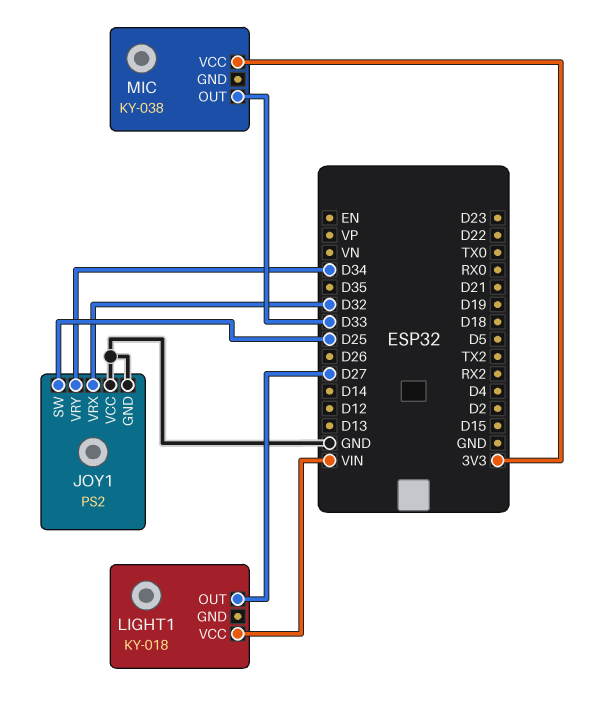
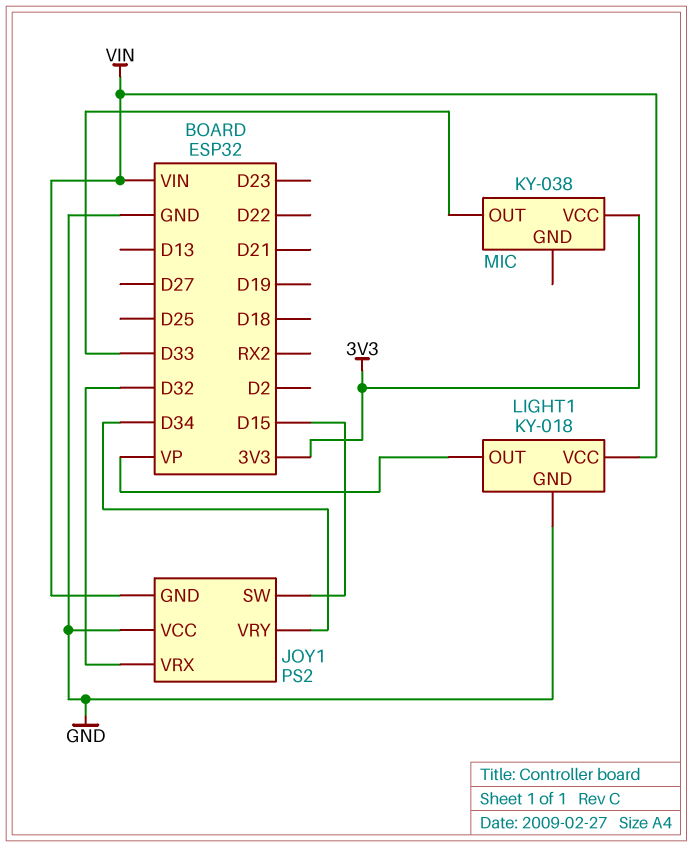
JOY1 pin GND: GND -> VIN
JOY1 pin SW: D25 -> D15
LIGHT1 pin GND: none -> GND
LIGHT1 pin OUT: D27 -> VP

